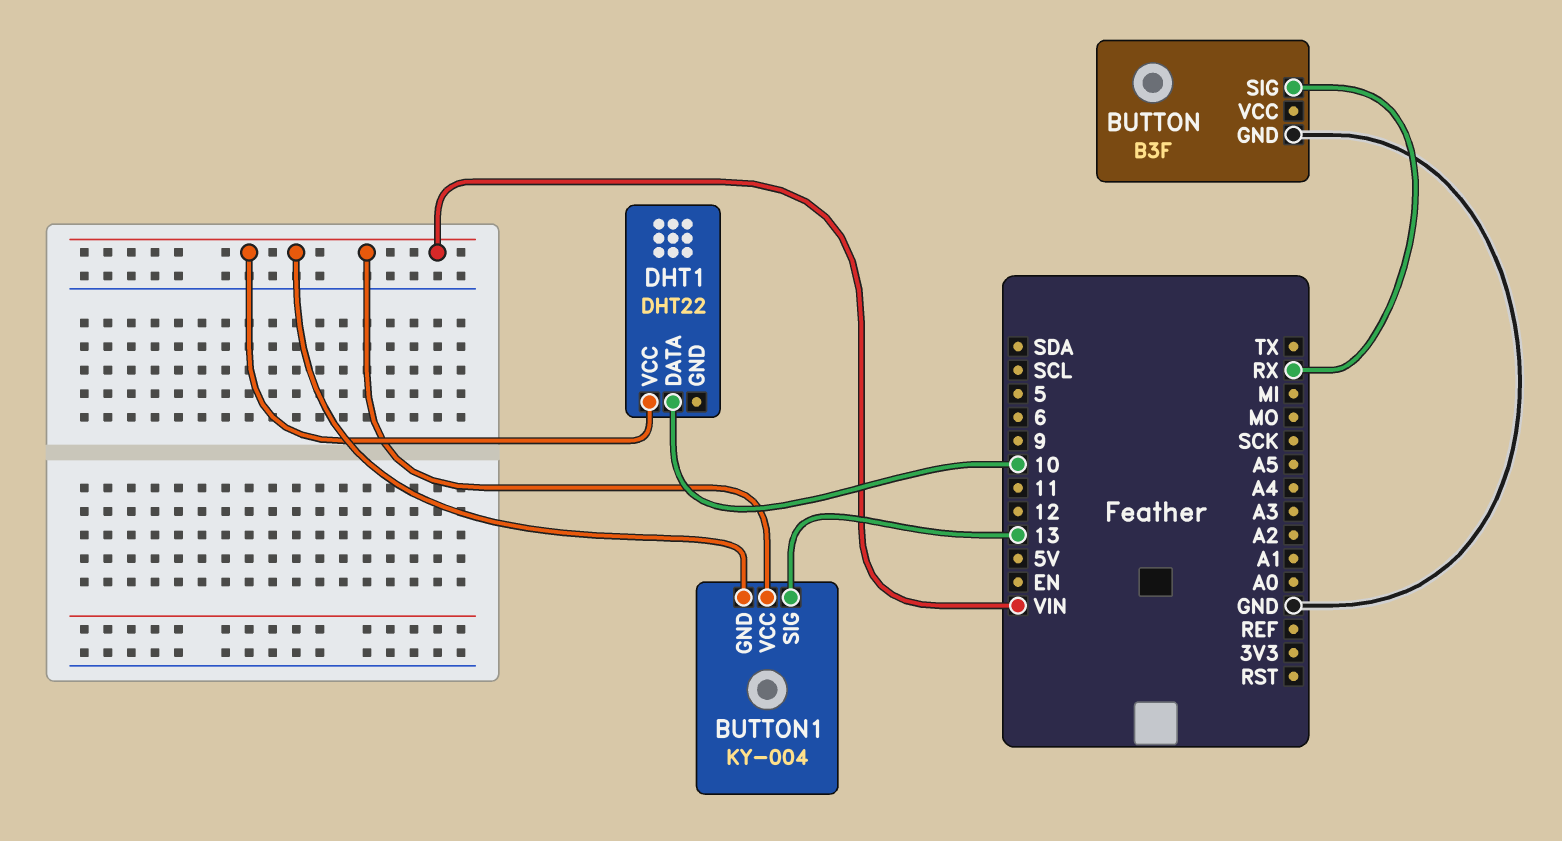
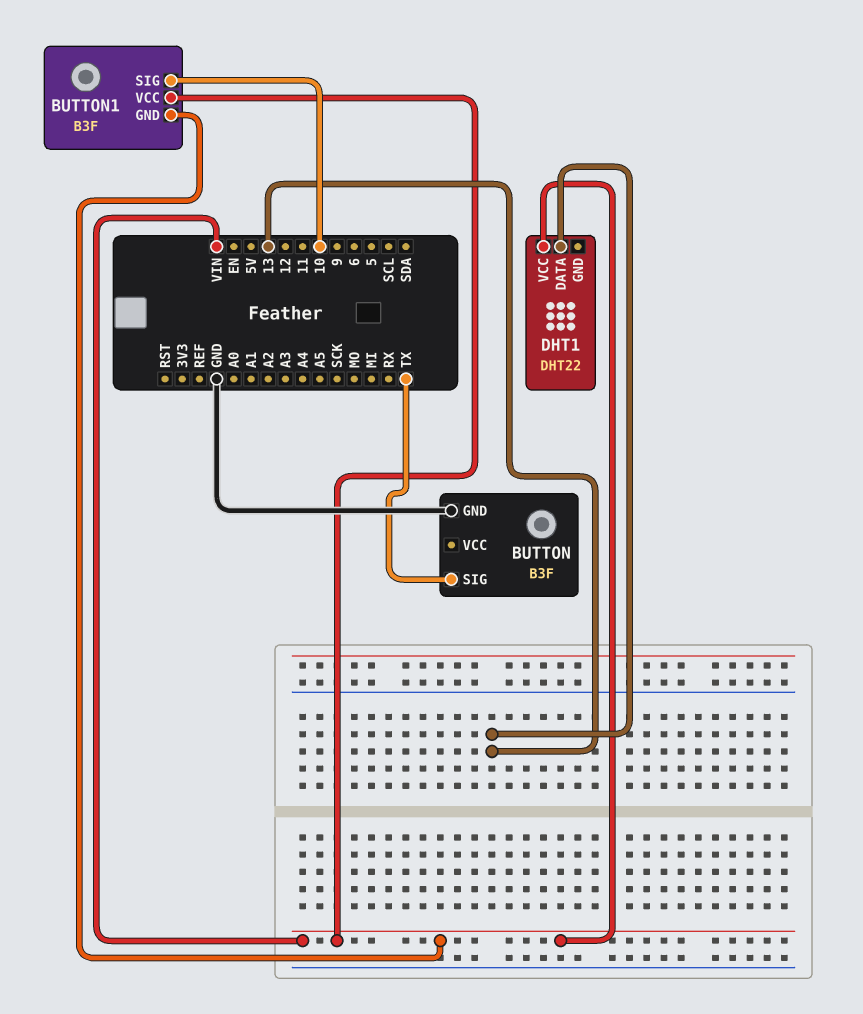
BUTTON pin SIG: RX -> TX
BUTTON1: KY-004 -> B3F
BUTTON1 pin SIG: 13 -> 10
DHT1 pin DATA: 10 -> 13

